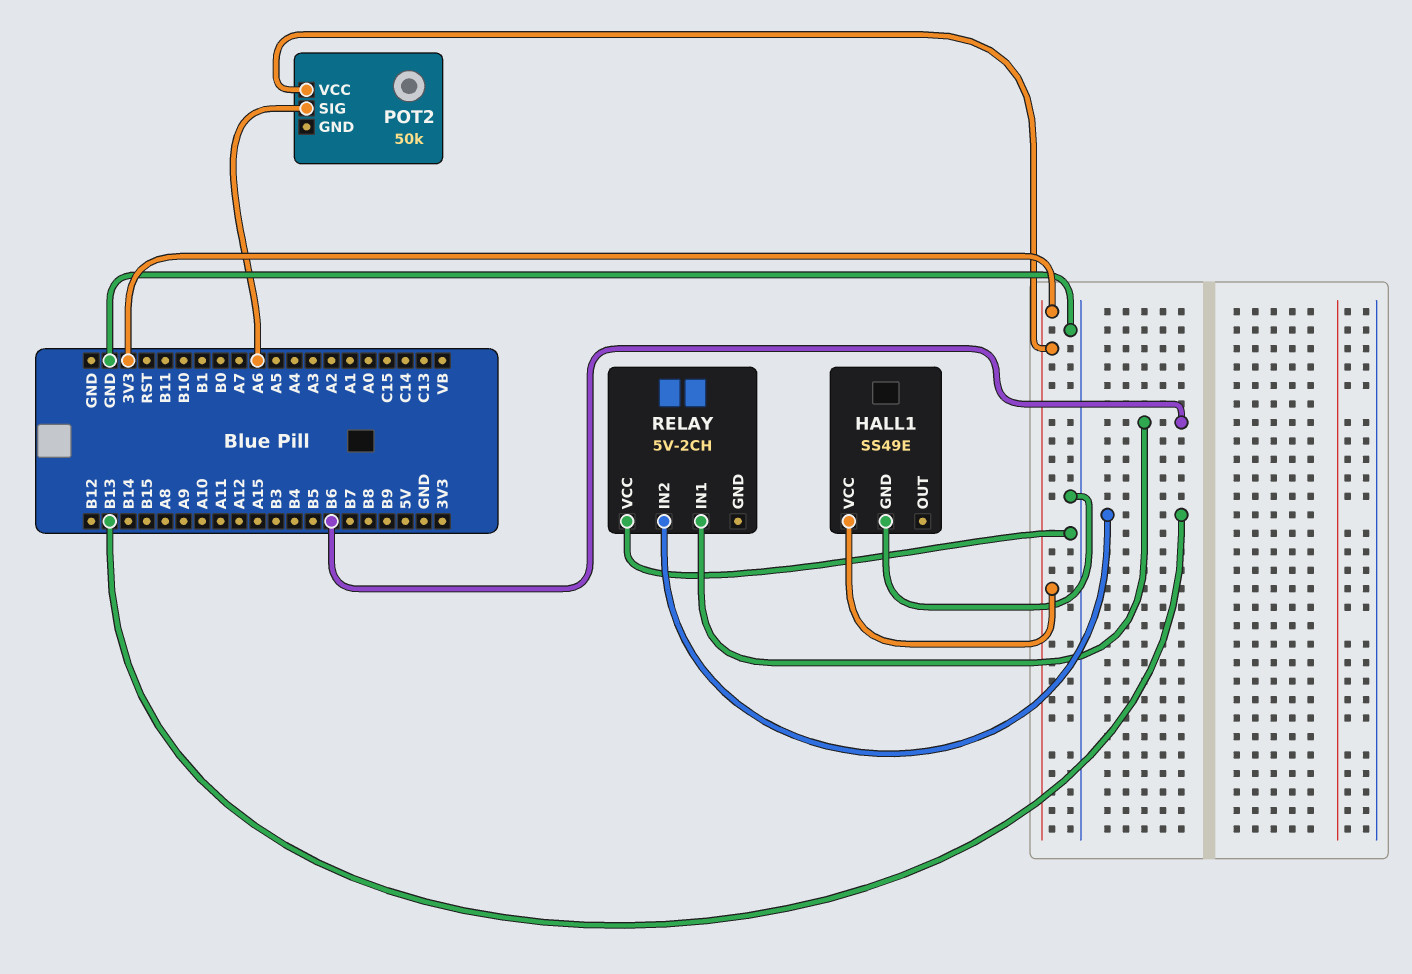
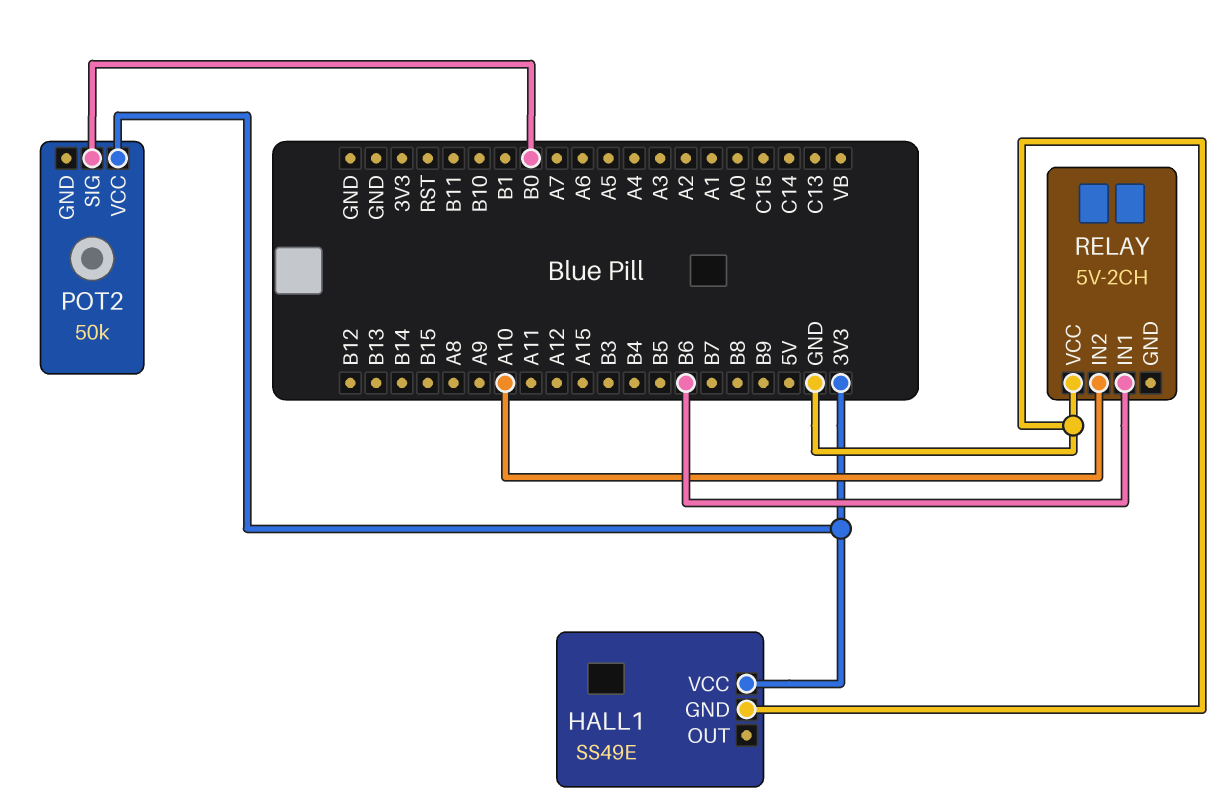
POT2 pin SIG: A6 -> B0
RELAY pin IN2: B13 -> A10

